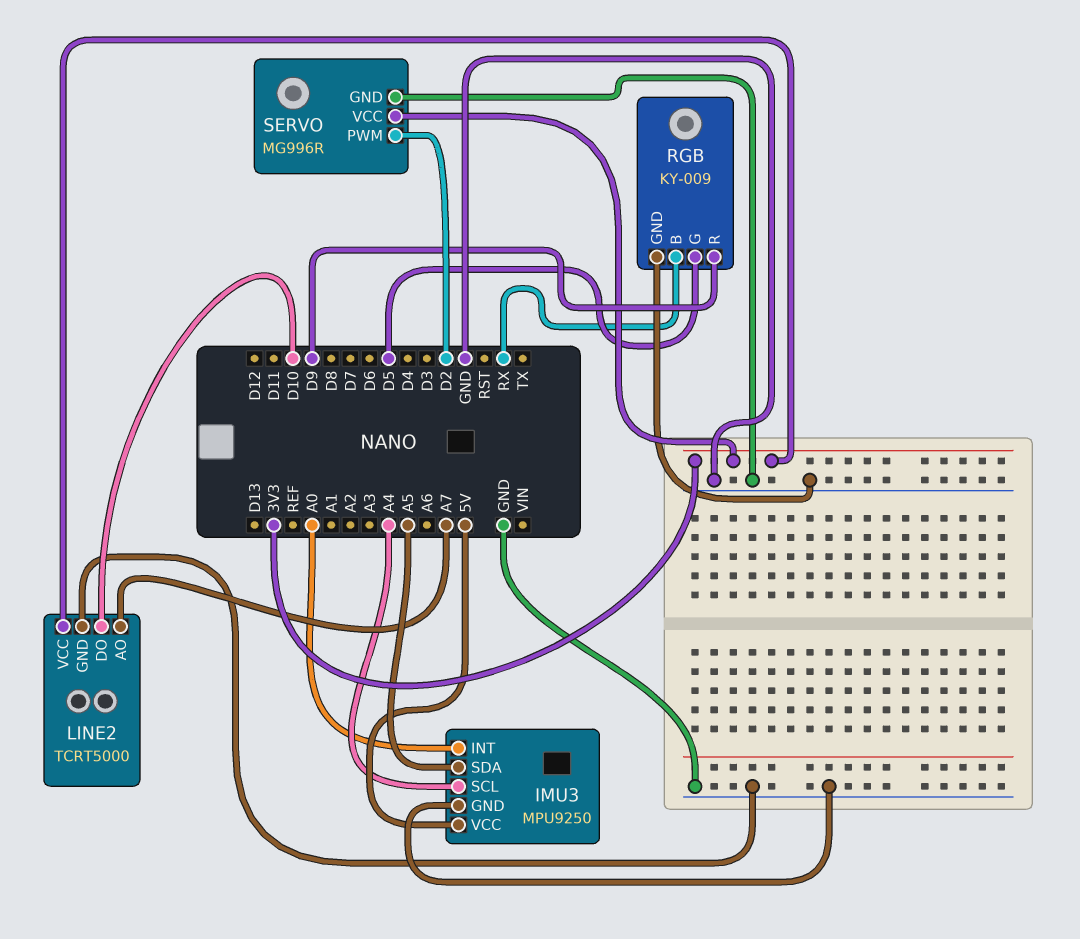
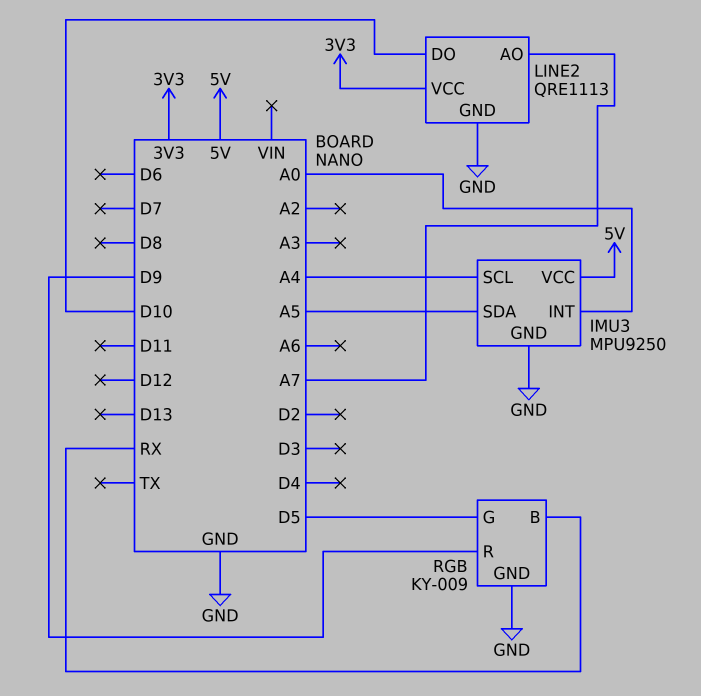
LINE2: TCRT5000 -> QRE1113
SERVO: MG996R -> none
SERVO pin GND: GND -> none
SERVO pin PWM: D2 -> none
SERVO pin VCC: 3V3 -> none

